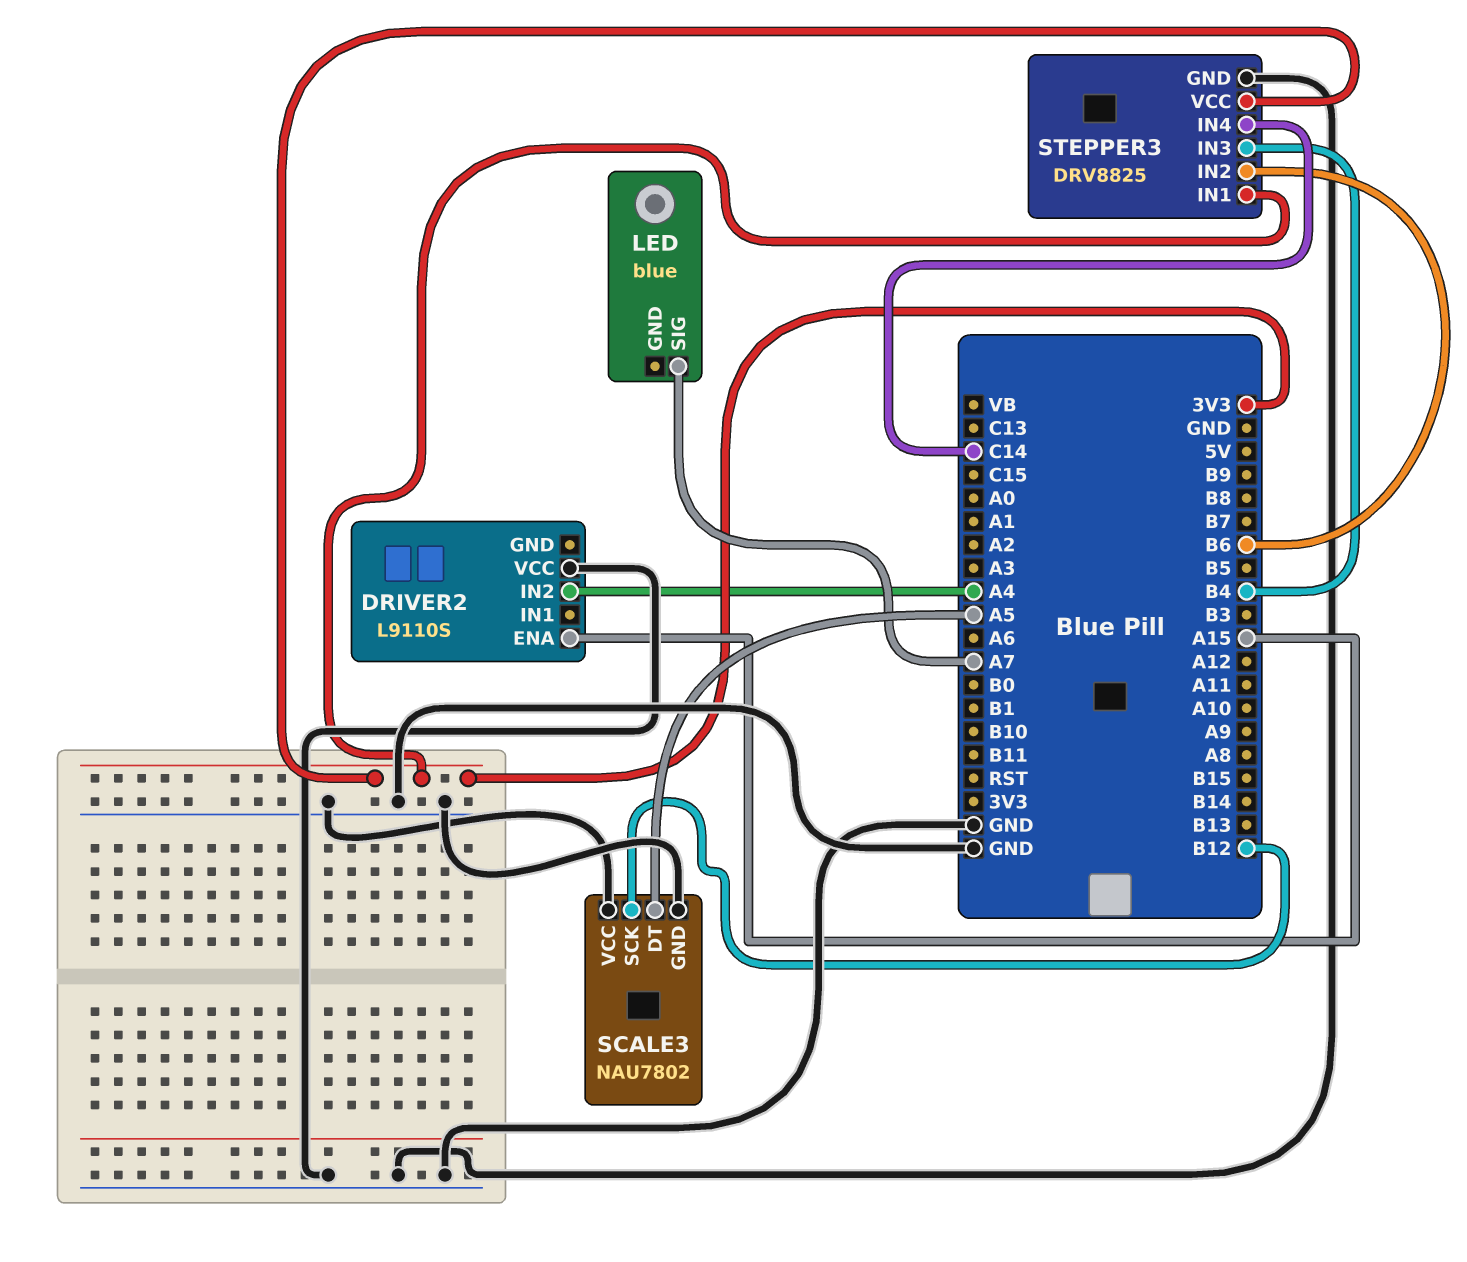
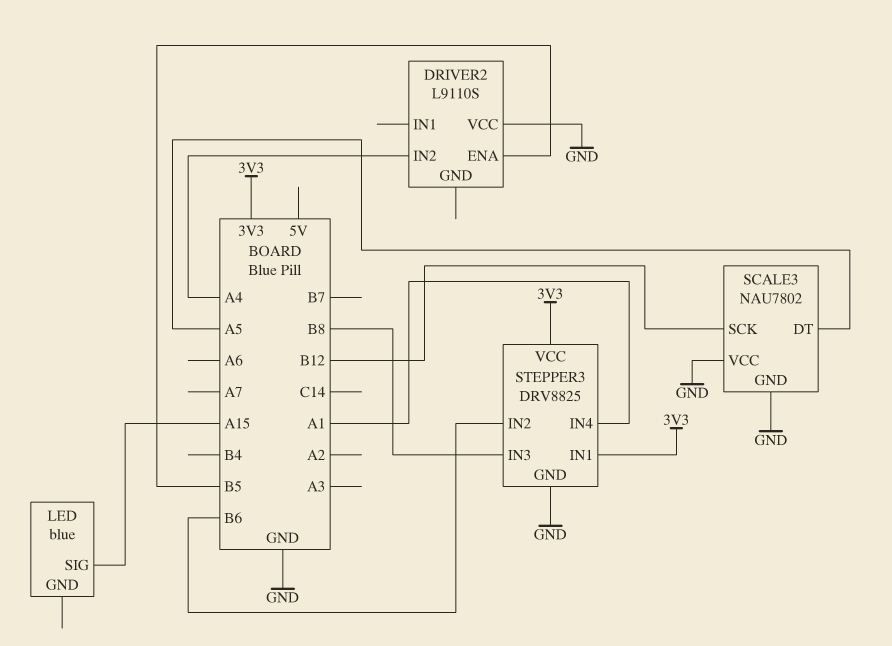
DRIVER2 pin ENA: A15 -> B5
LED pin SIG: A7 -> A15
STEPPER3 pin IN3: B4 -> B8
STEPPER3 pin IN4: C14 -> A1

